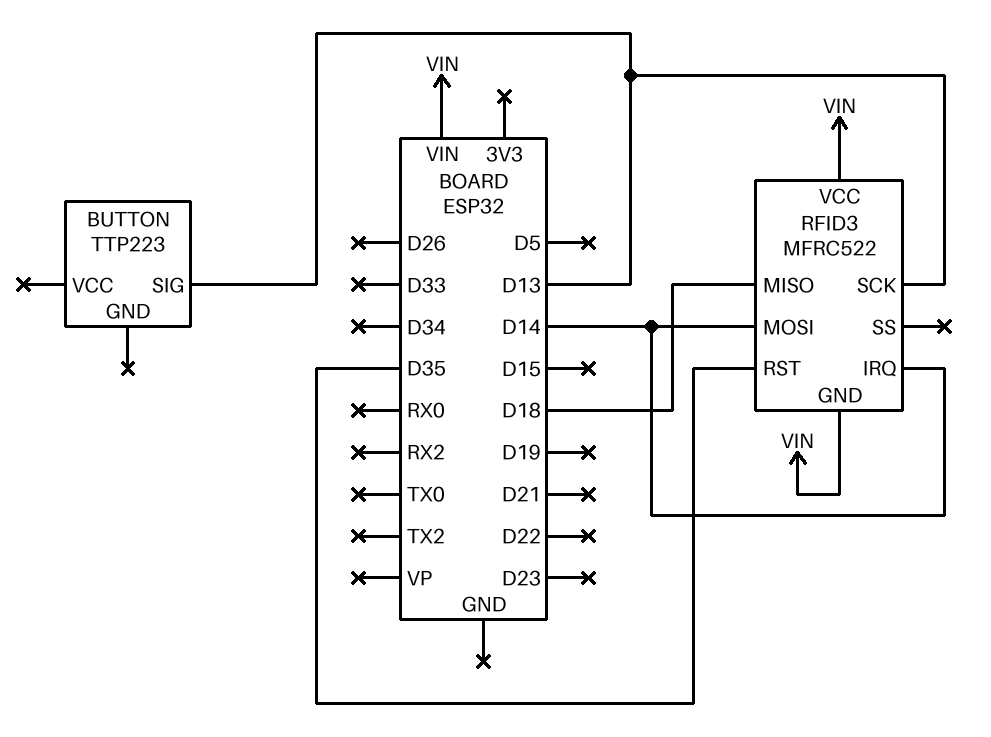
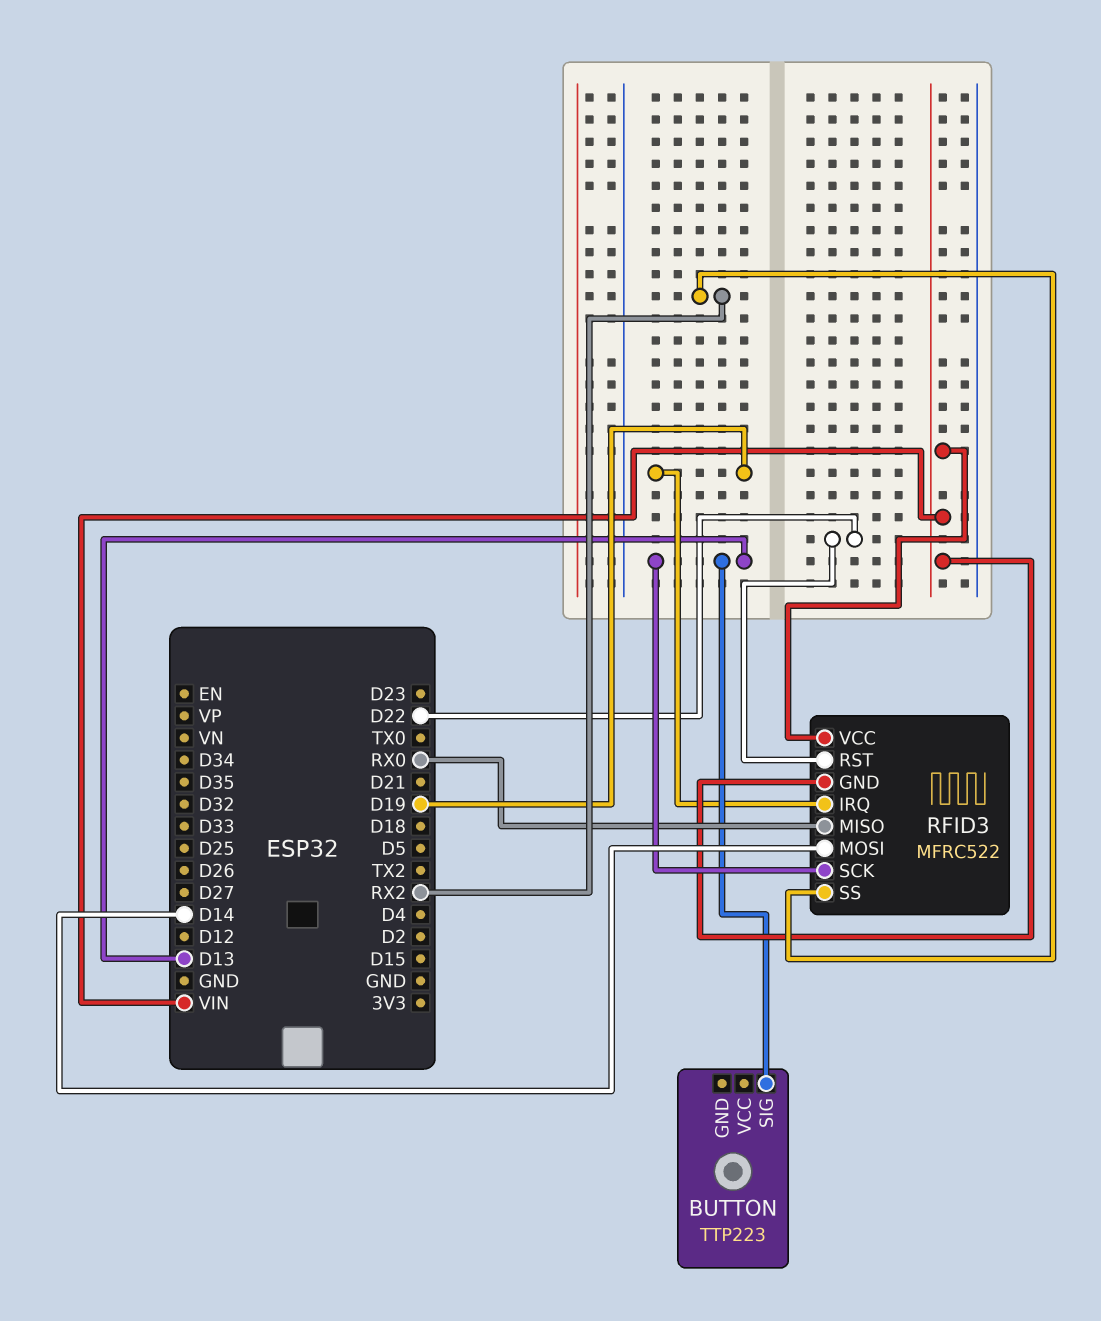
RFID3 pin IRQ: D14 -> D19
RFID3 pin MISO: D18 -> RX0
RFID3 pin RST: D35 -> D22
RFID3 pin SS: none -> RX2

